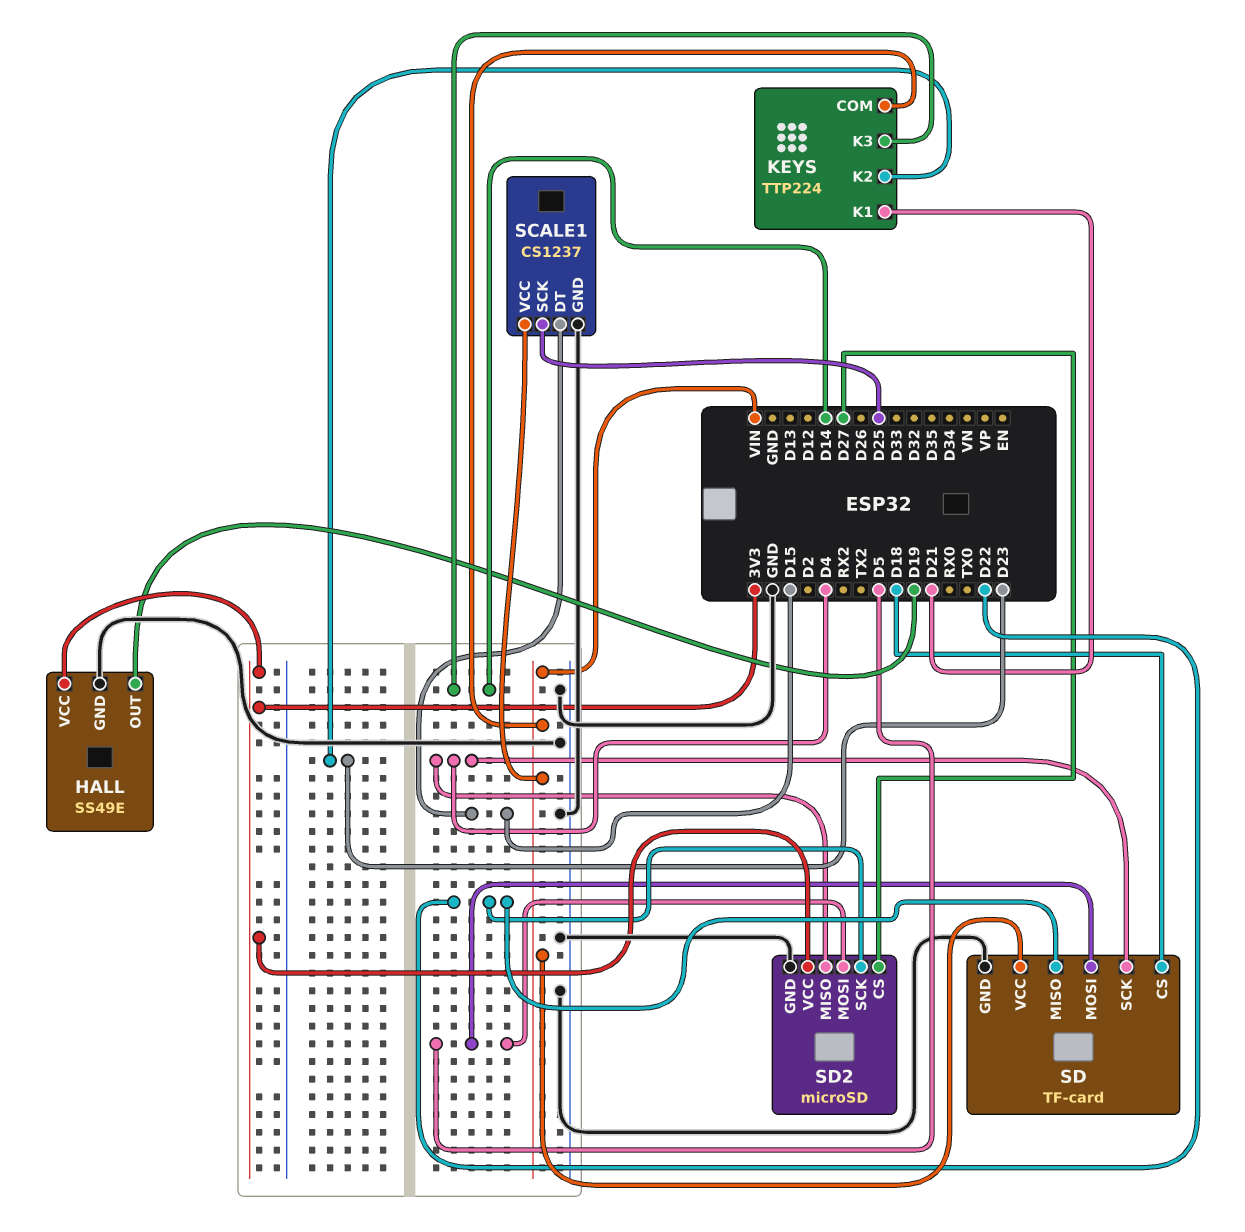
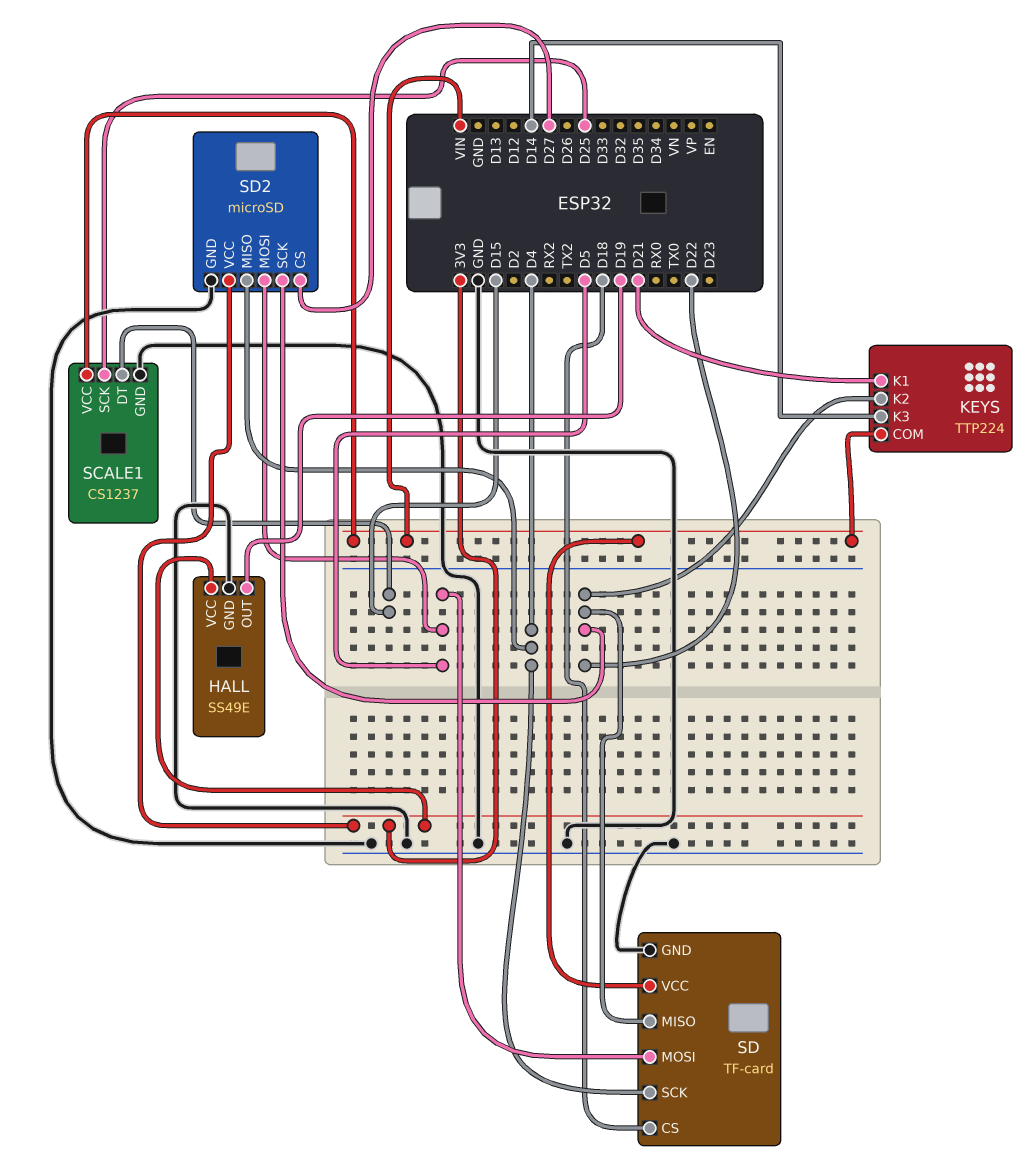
KEYS pin K2: D23 -> D22

